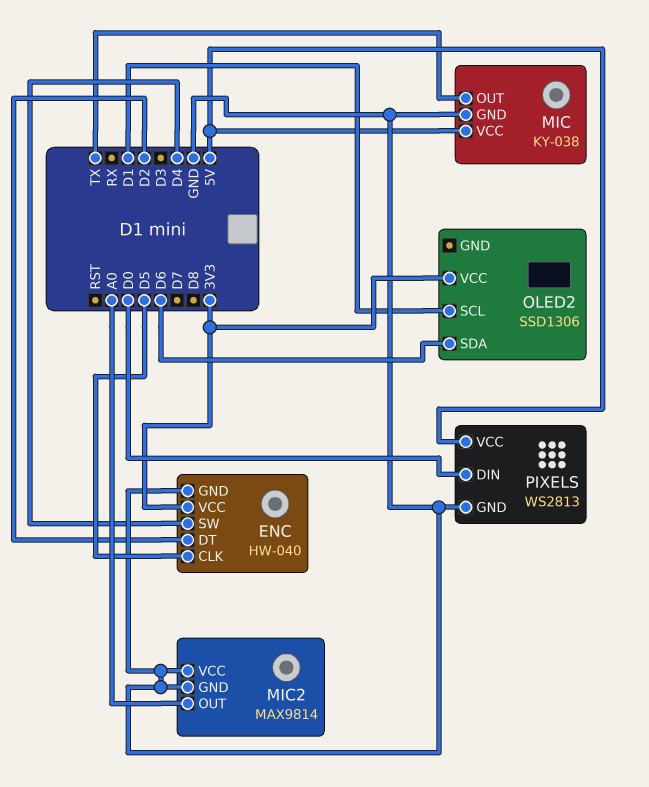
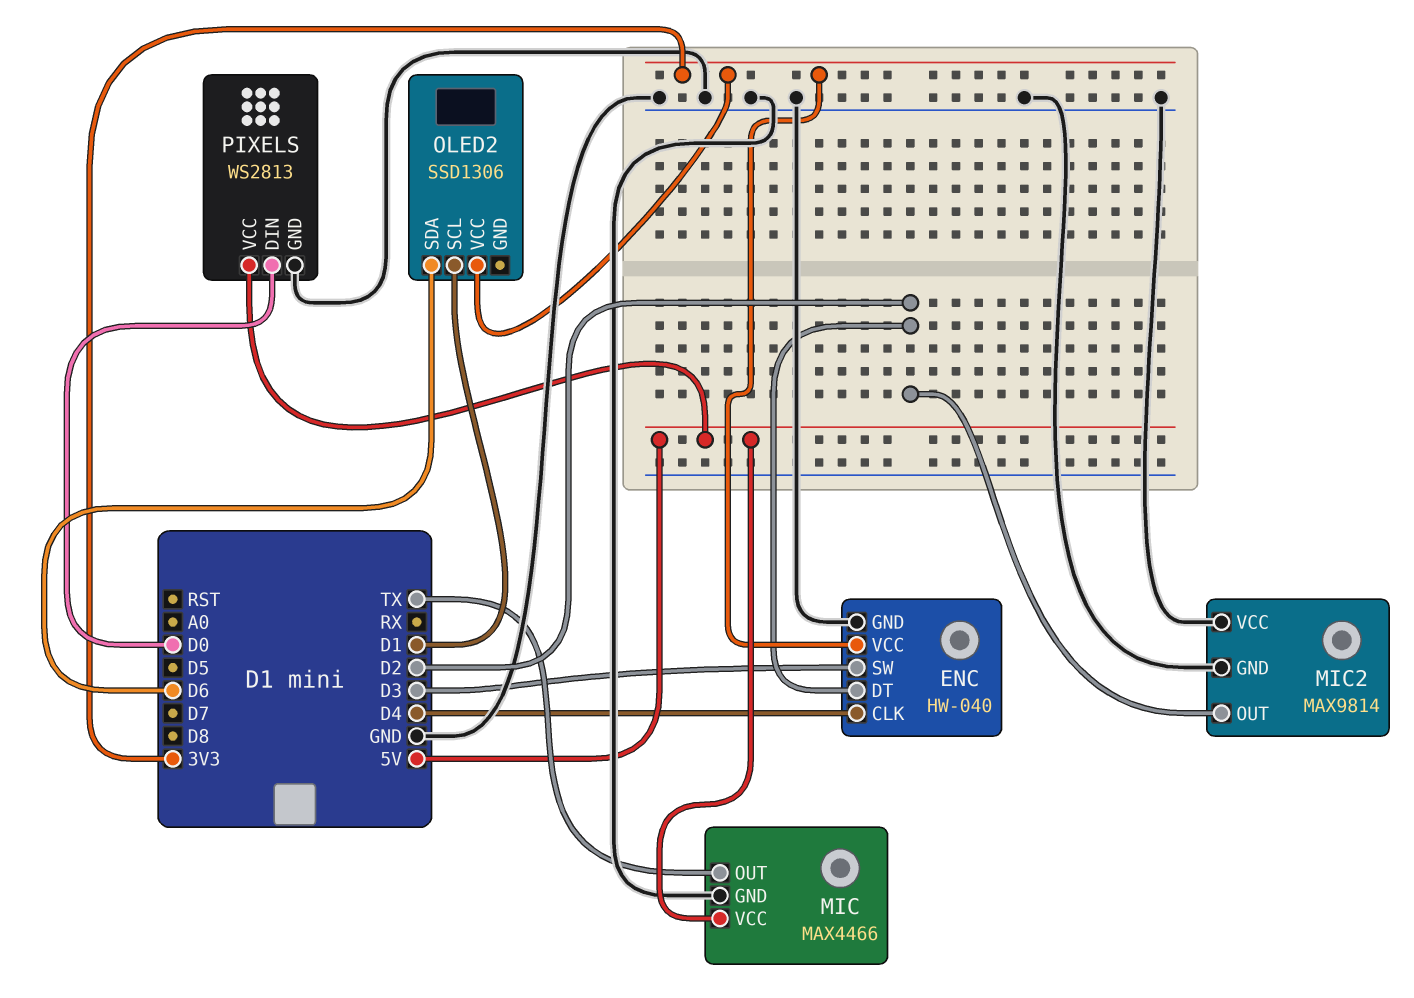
ENC pin CLK: D5 -> D4
ENC pin SW: D4 -> D3
MIC: KY-038 -> MAX4466
MIC2 pin OUT: A0 -> D2

